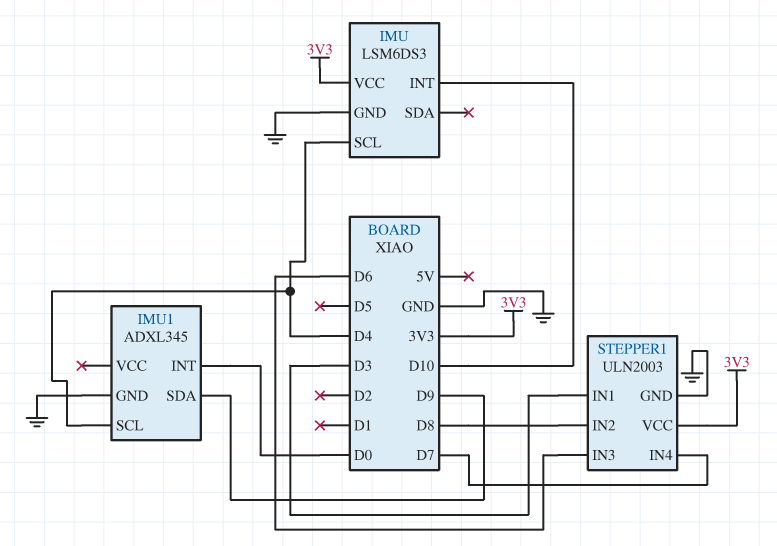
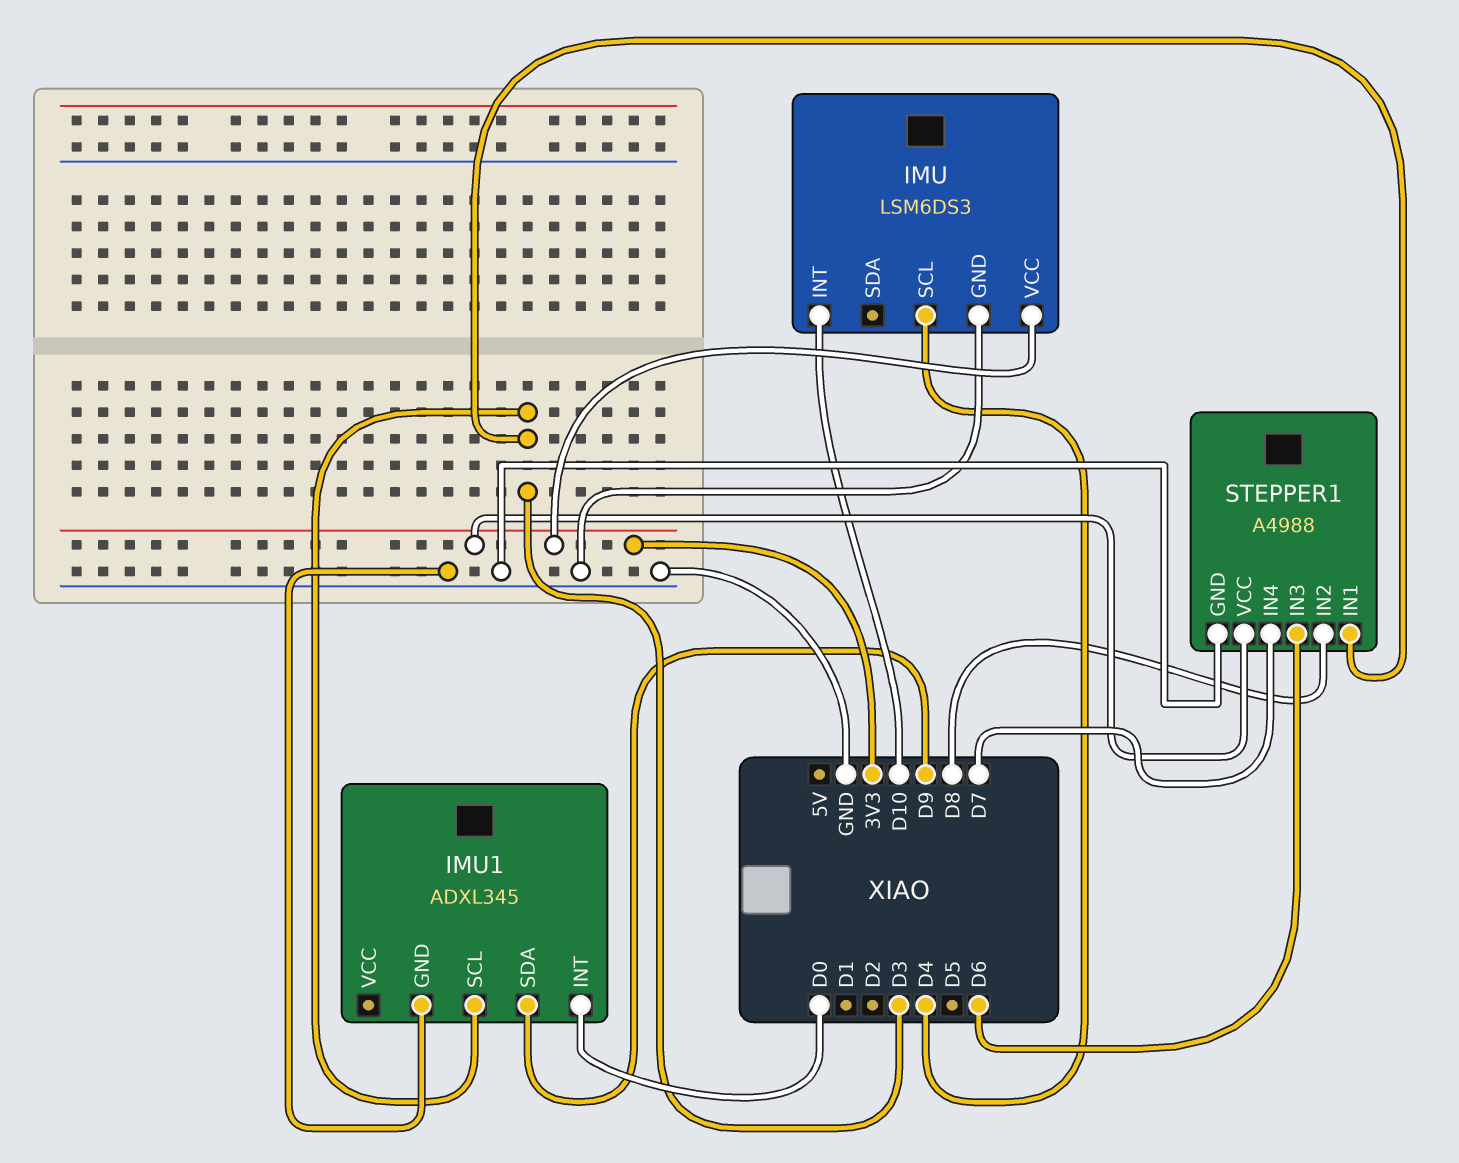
IMU1 pin SCL: D4 -> D3
STEPPER1: ULN2003 -> A4988

